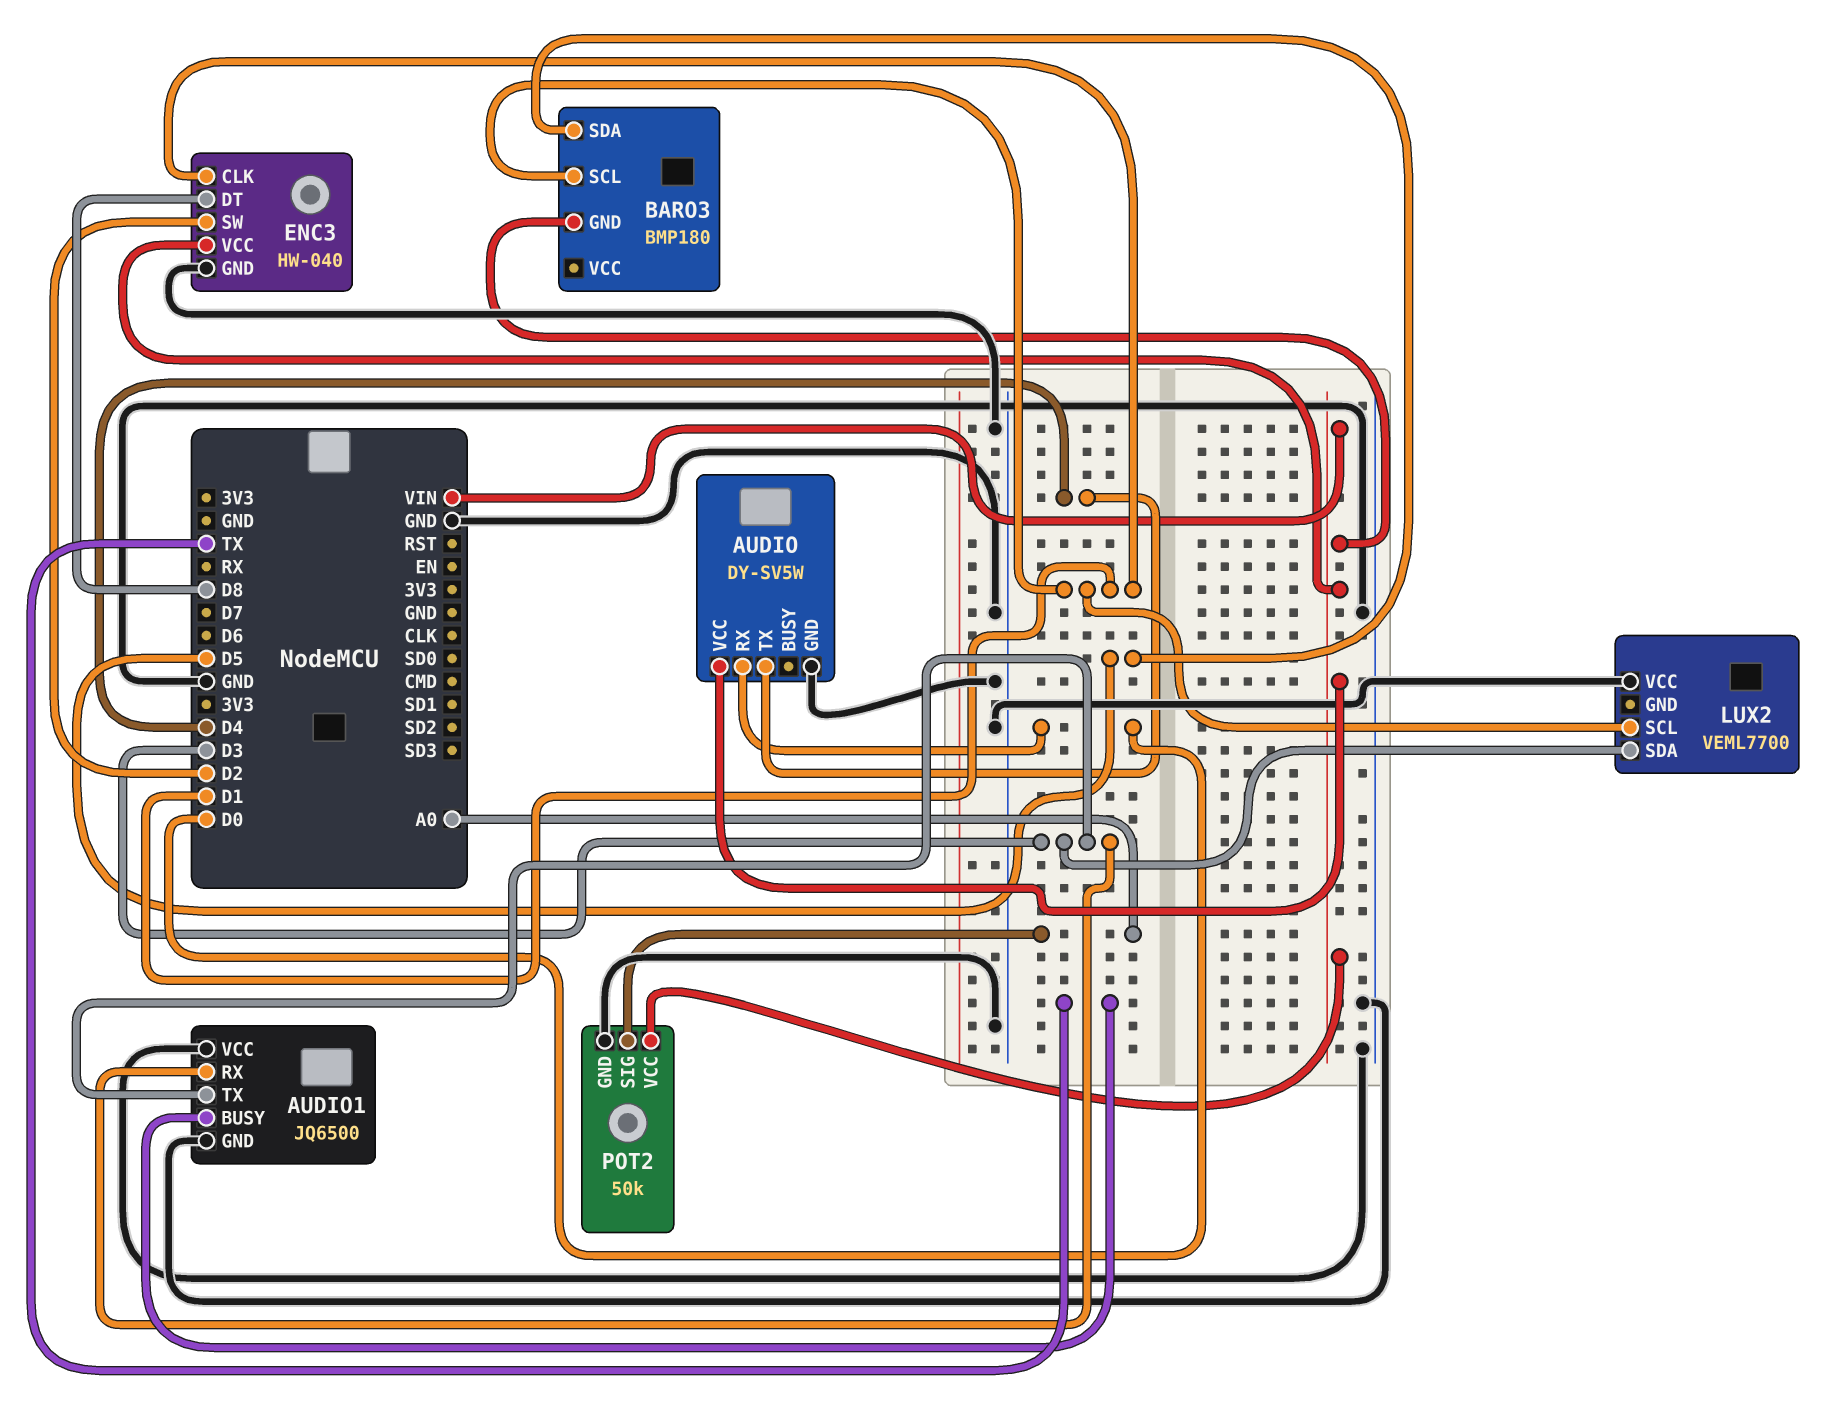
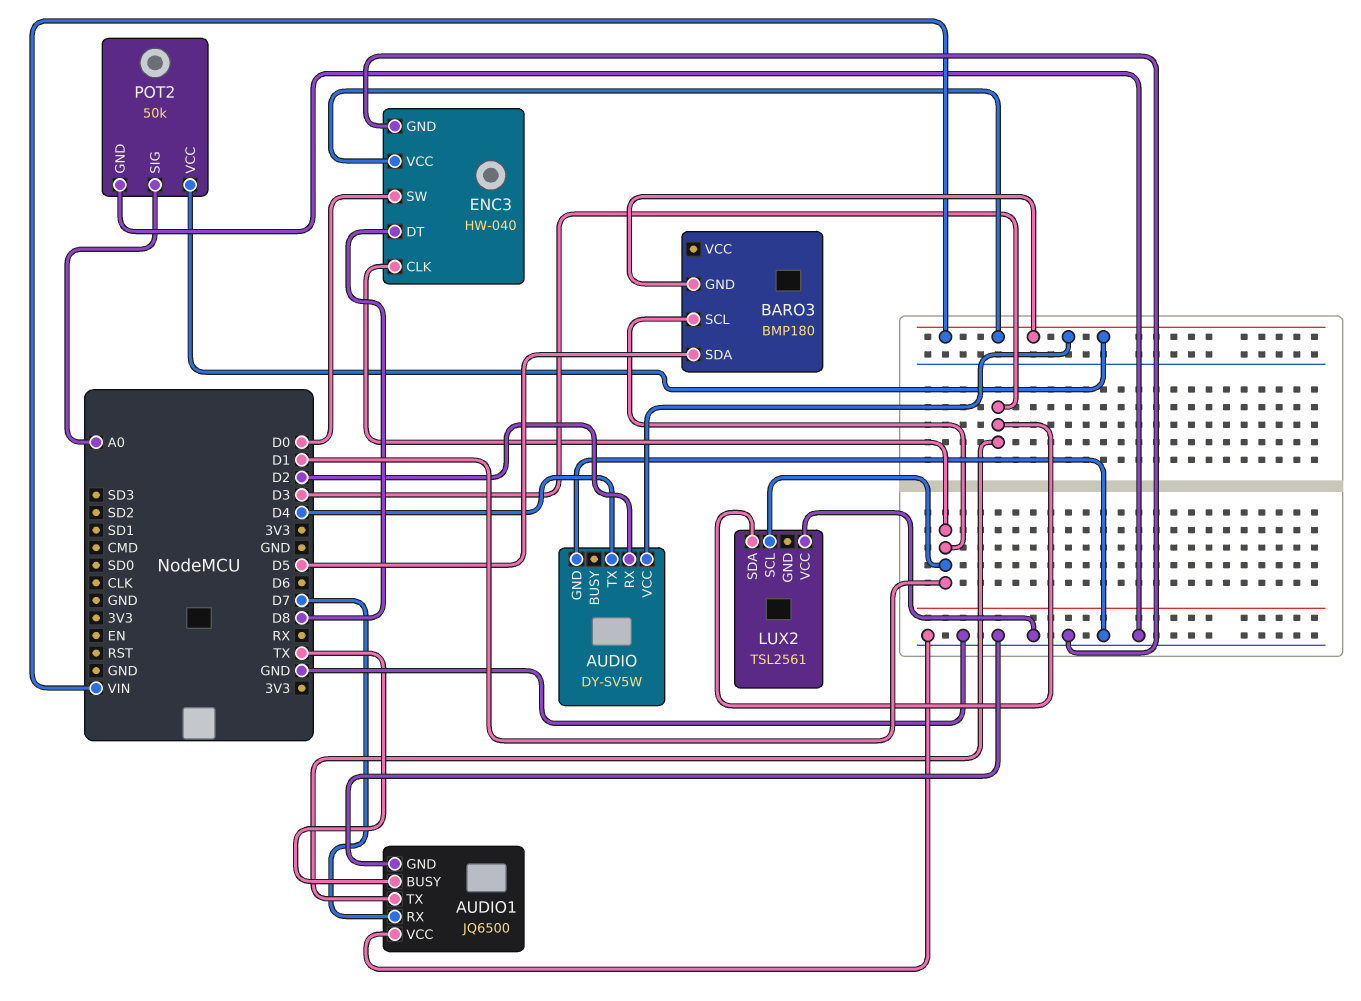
AUDIO pin RX: D0 -> D2
AUDIO1 pin RX: D3 -> D7
ENC3 pin SW: D2 -> D0
LUX2: VEML7700 -> TSL2561

